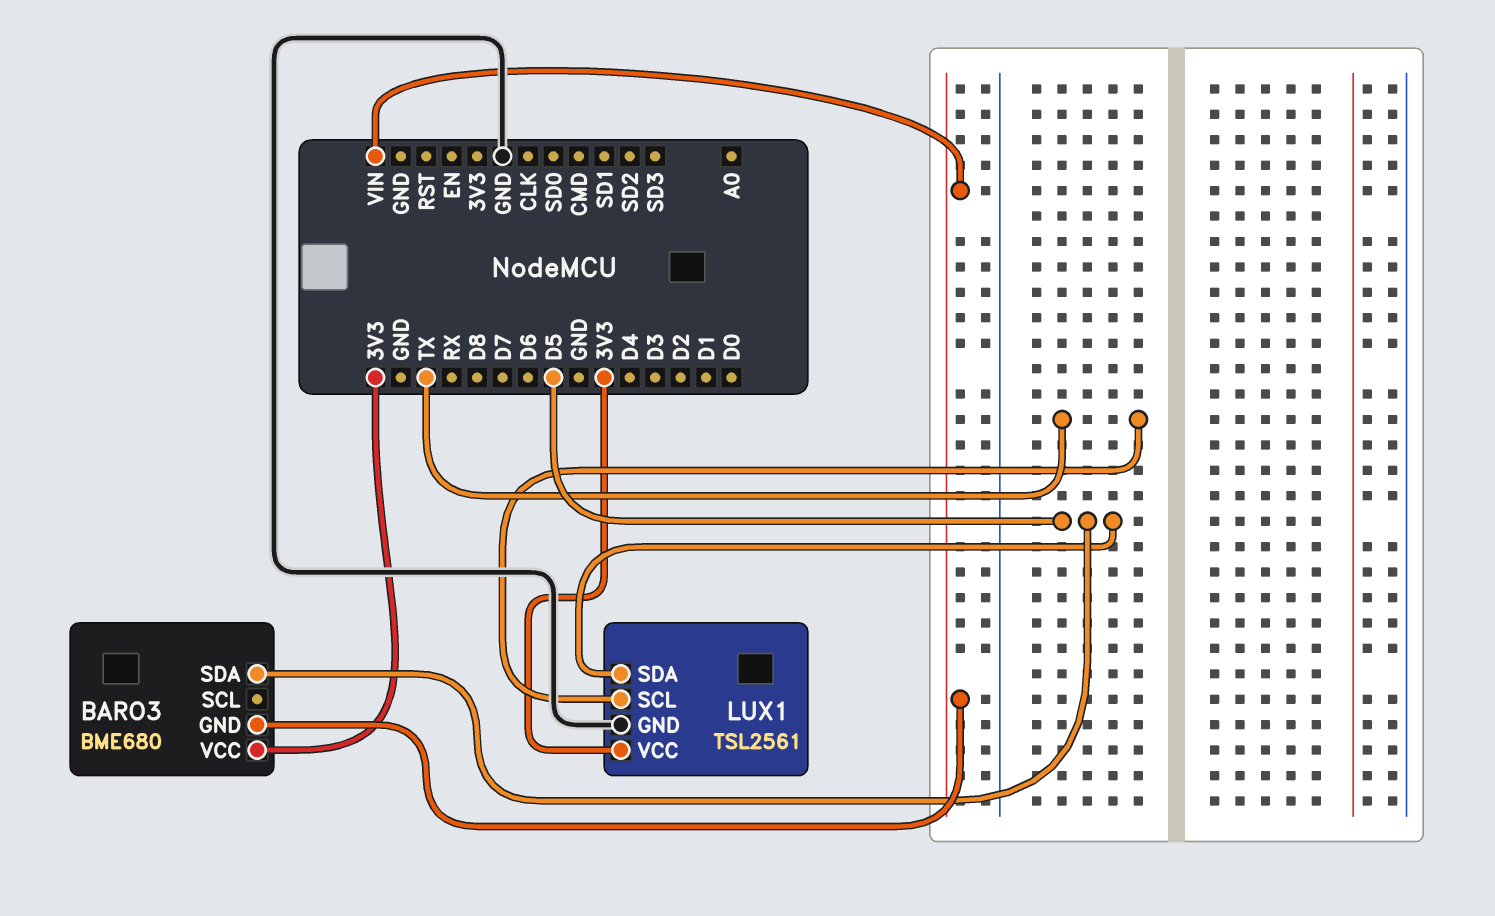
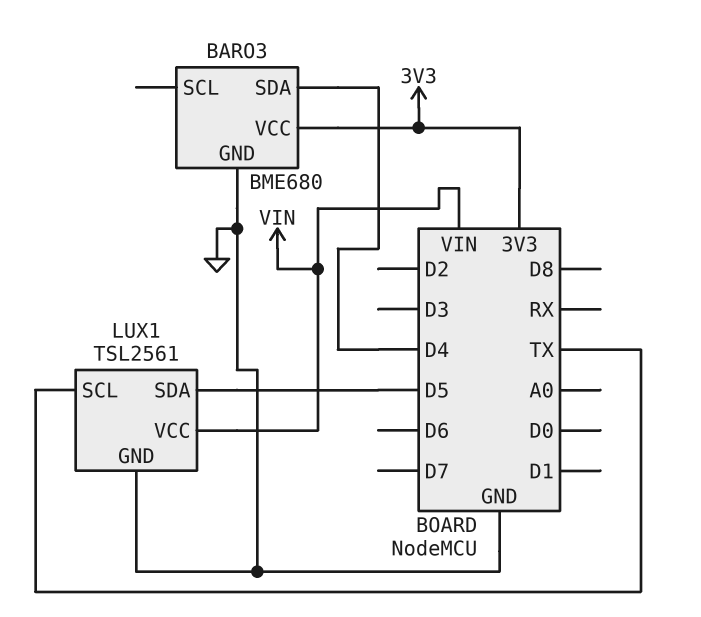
BARO3 pin GND: VIN -> GND
BARO3 pin SDA: D5 -> D4
LUX1 pin VCC: 3V3 -> VIN

